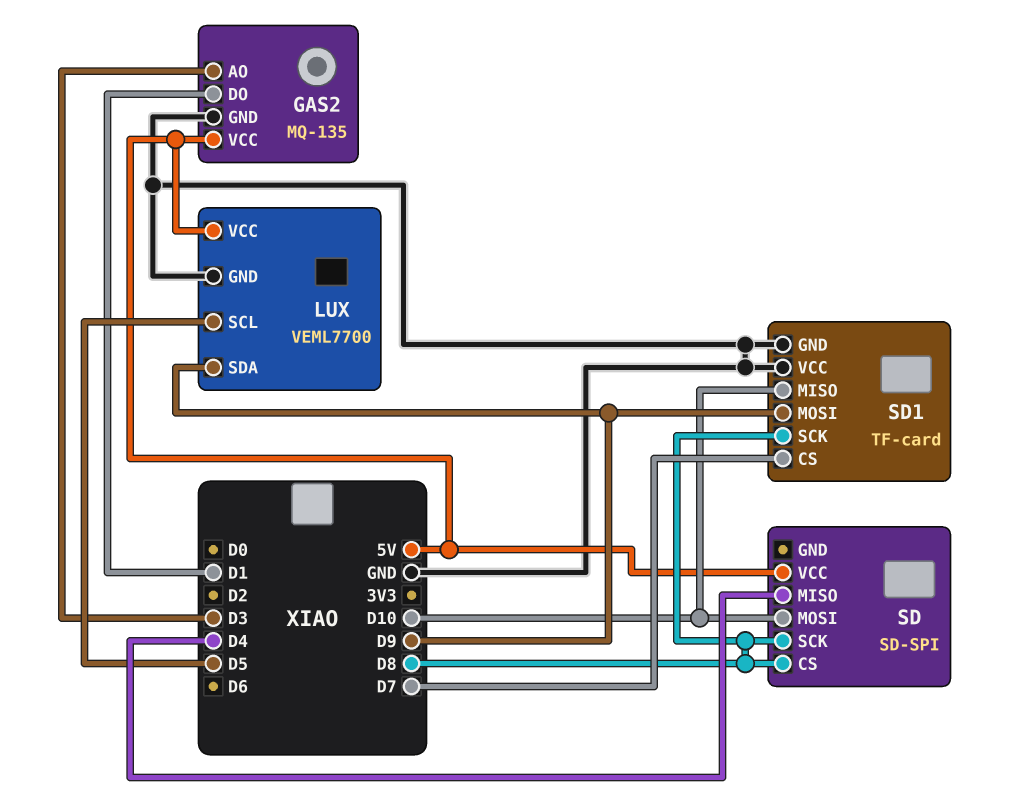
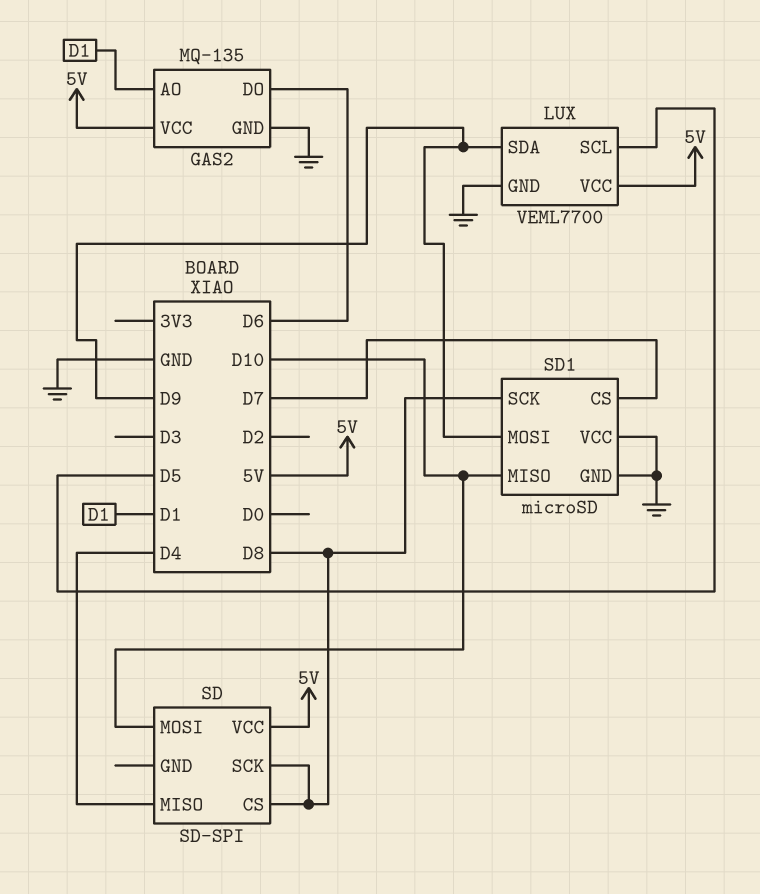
GAS2 pin AO: D3 -> D1
GAS2 pin DO: D1 -> D6
SD1: TF-card -> microSD

